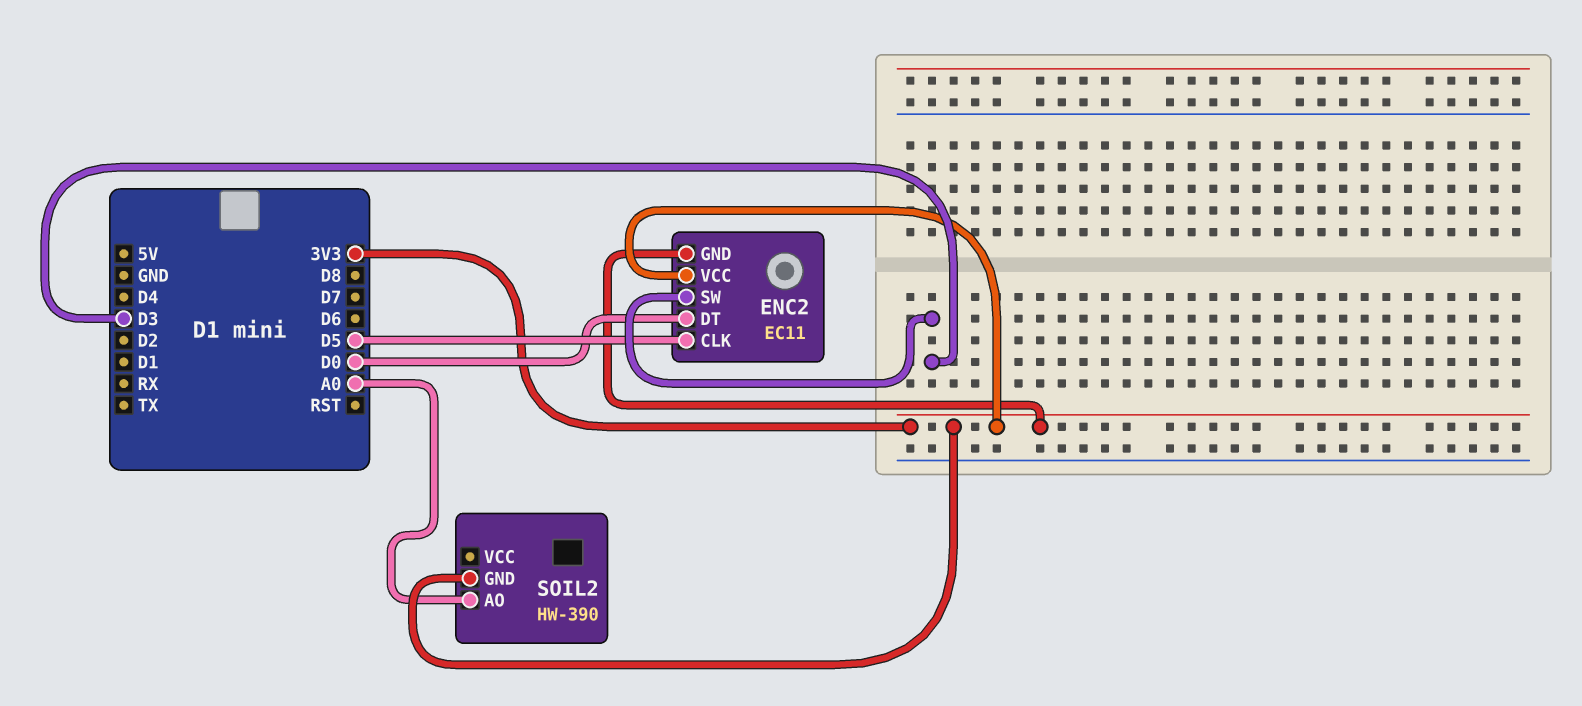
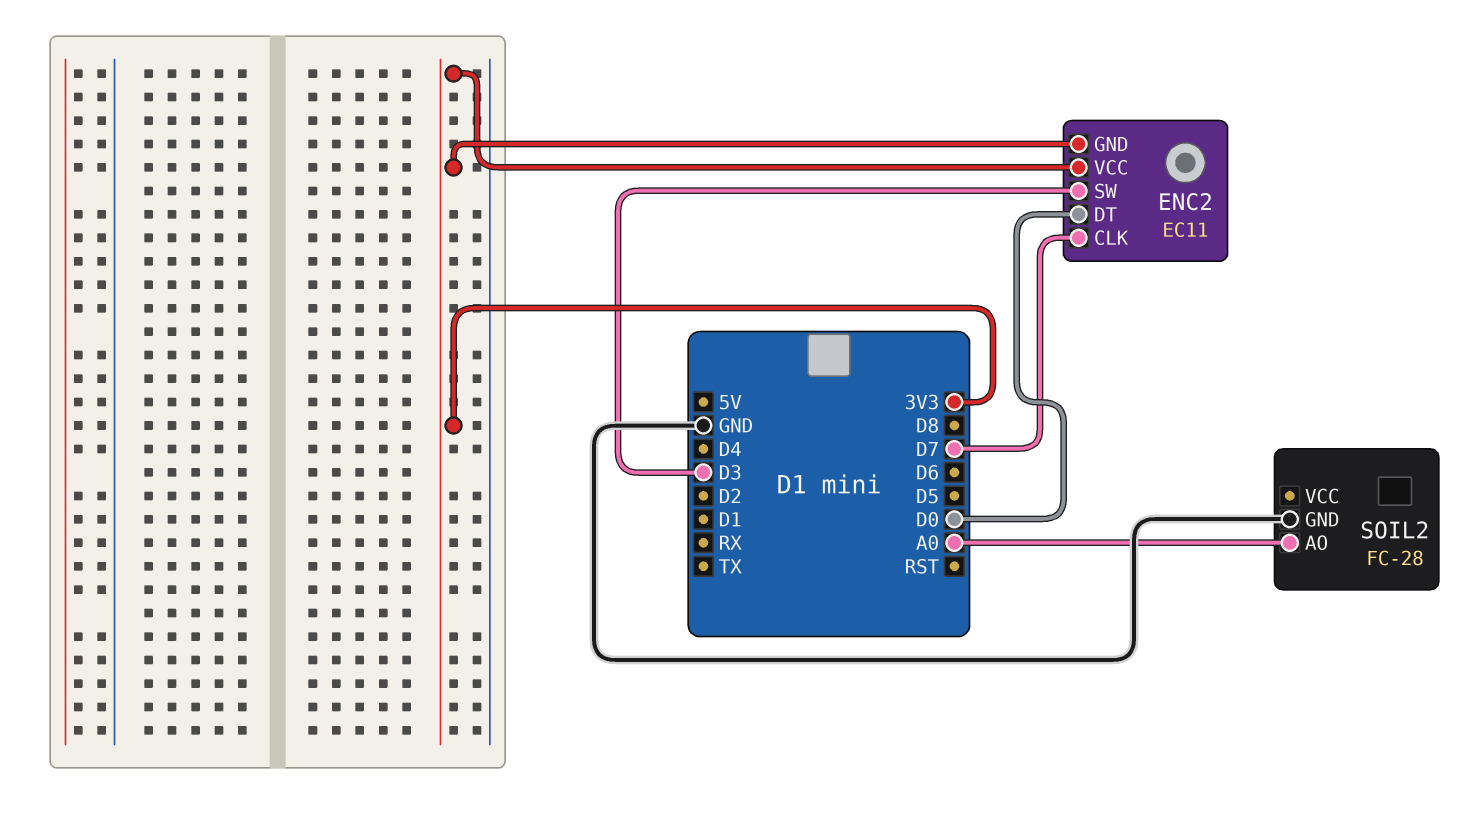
ENC2 pin CLK: D5 -> D7
SOIL2: HW-390 -> FC-28
SOIL2 pin GND: 3V3 -> GND

